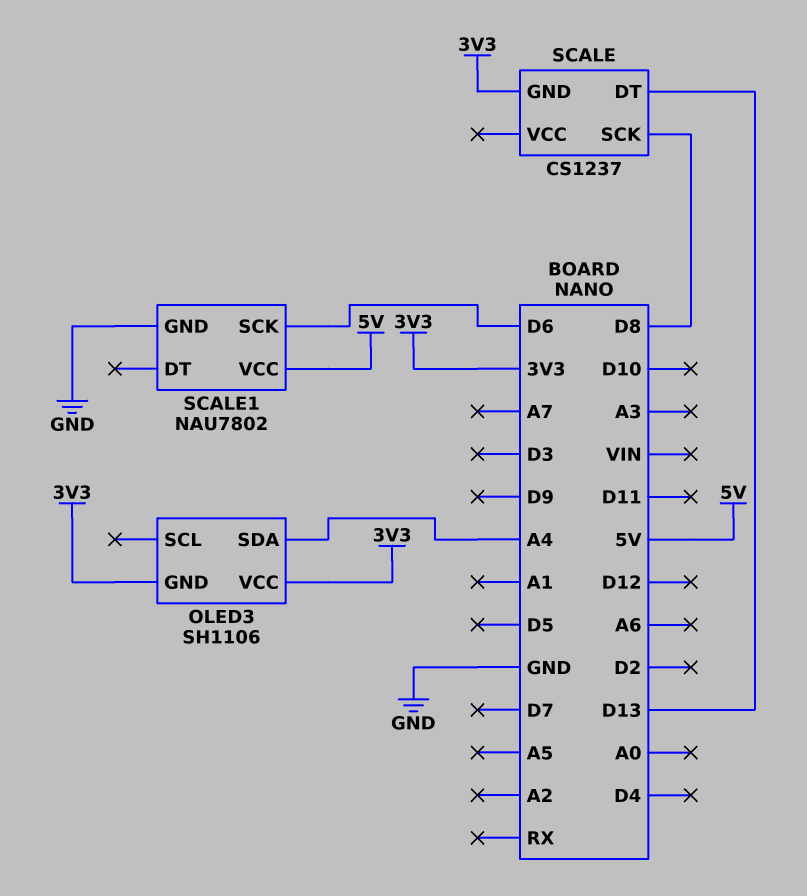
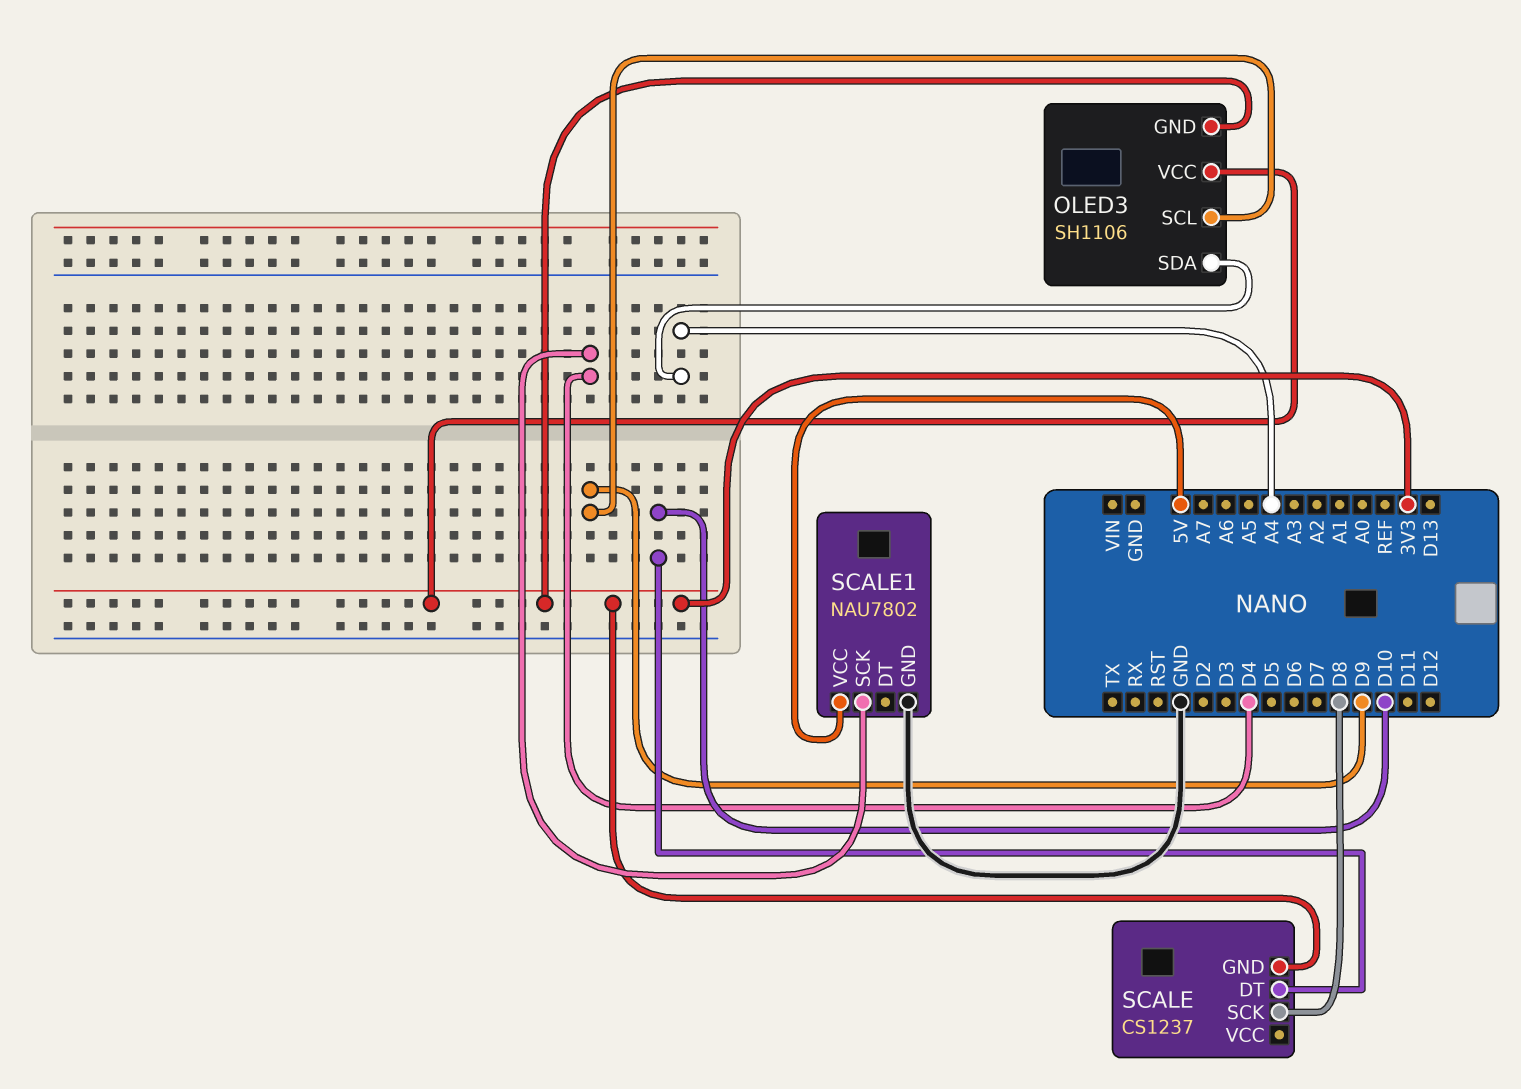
OLED3 pin SCL: none -> D9
SCALE pin DT: D13 -> D10
SCALE1 pin SCK: D6 -> D4

